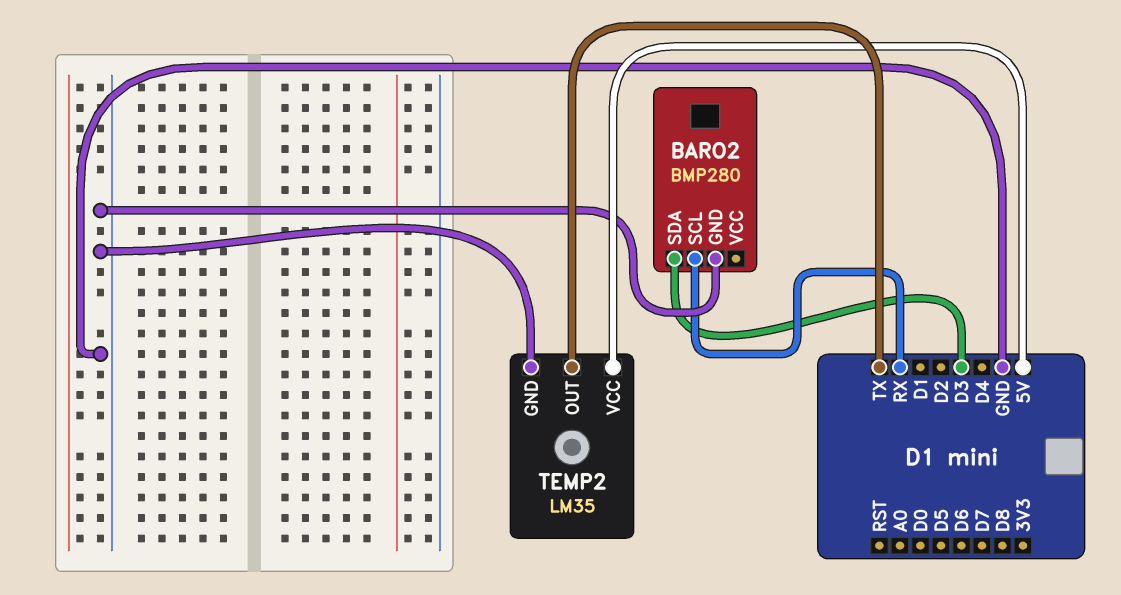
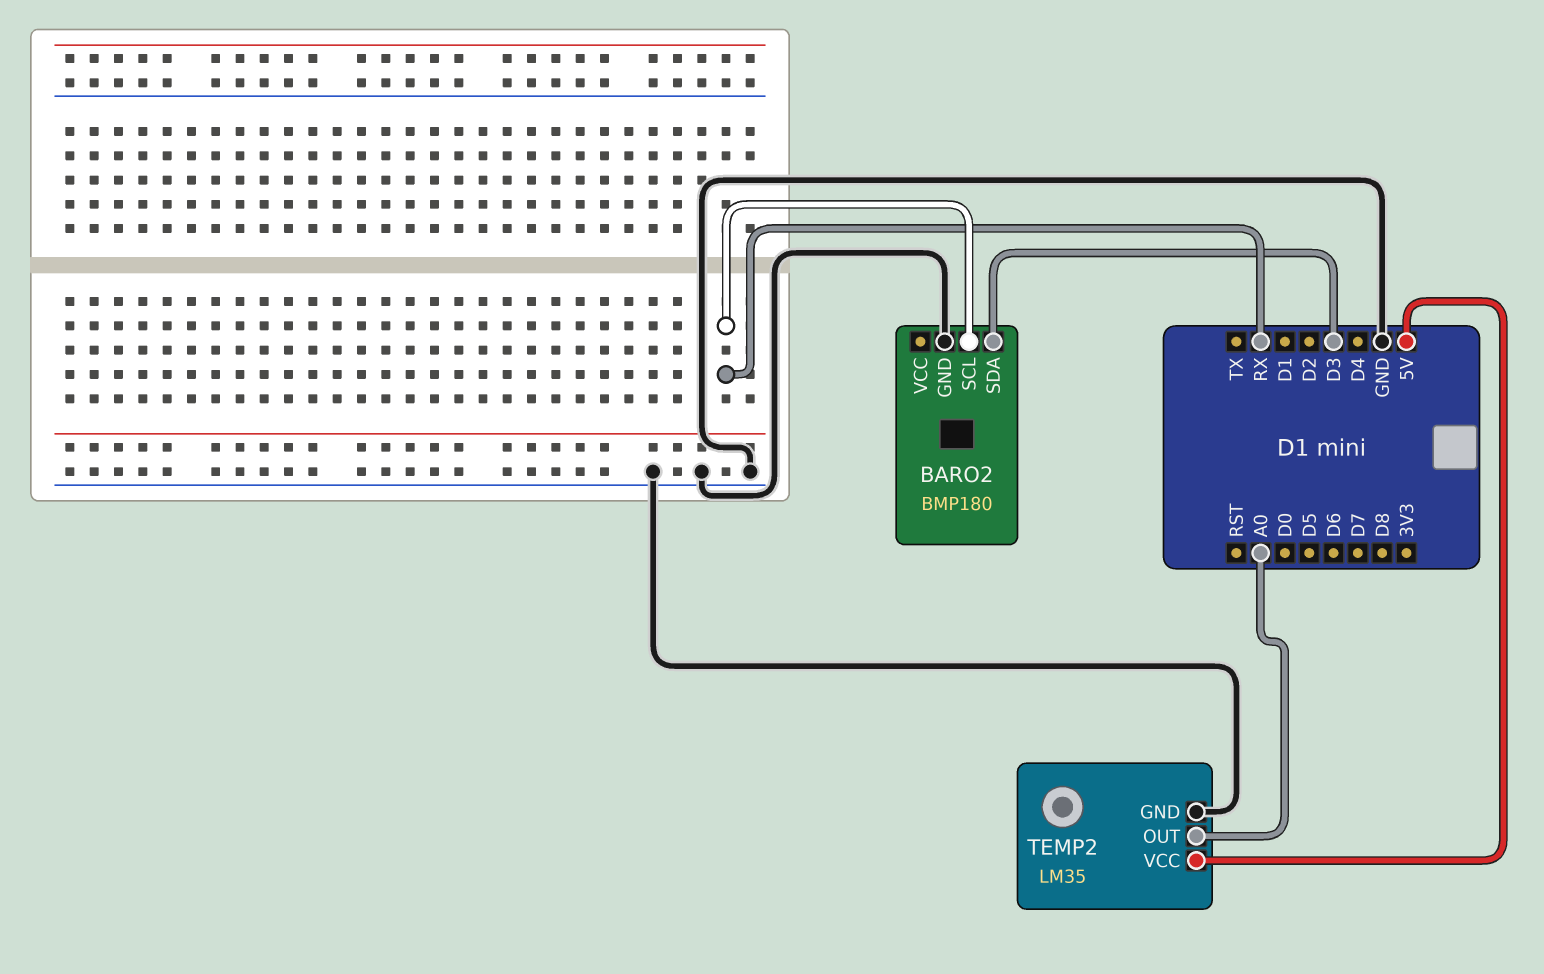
BARO2: BMP280 -> BMP180
TEMP2 pin OUT: TX -> A0

